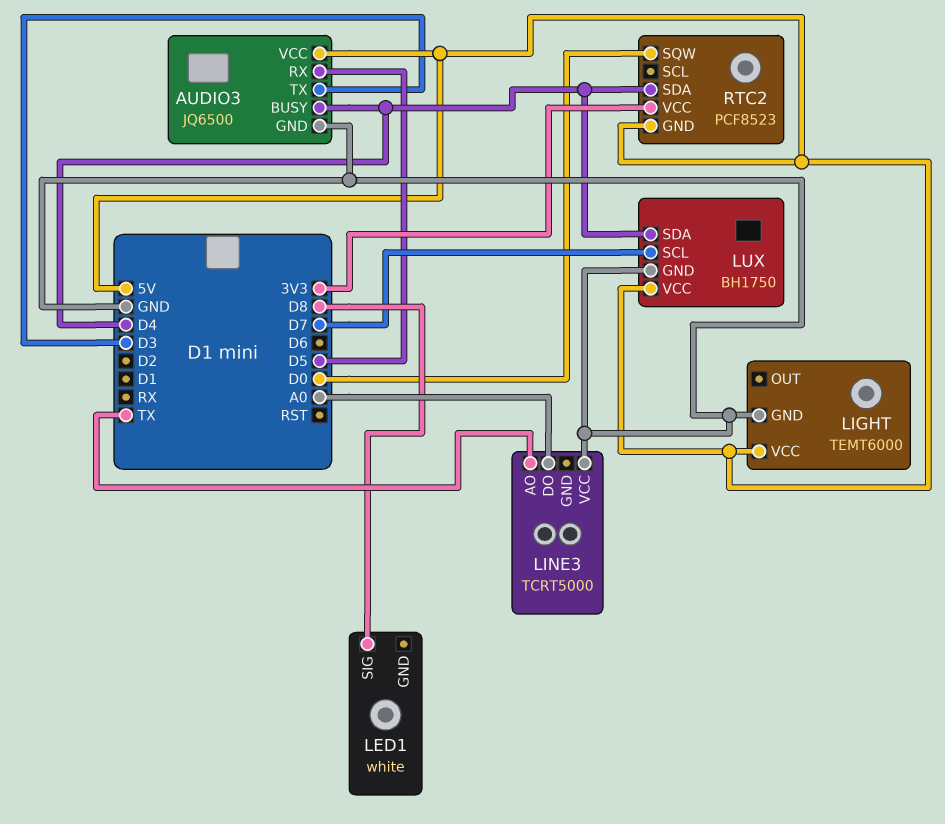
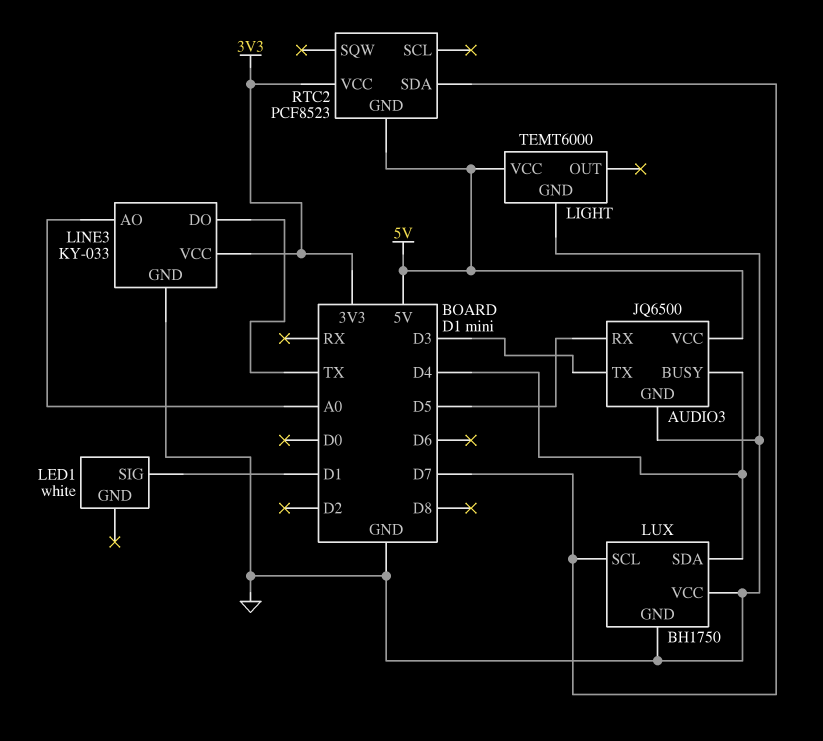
LED1 pin SIG: D8 -> D1
LINE3: TCRT5000 -> KY-033
LINE3 pin AO: TX -> A0
LINE3 pin DO: A0 -> TX
LINE3 pin GND: none -> GND
LINE3 pin VCC: GND -> 3V3
LUX pin VCC: 5V -> GND
RTC2 pin SDA: D4 -> D7
RTC2 pin SQW: D0 -> none

